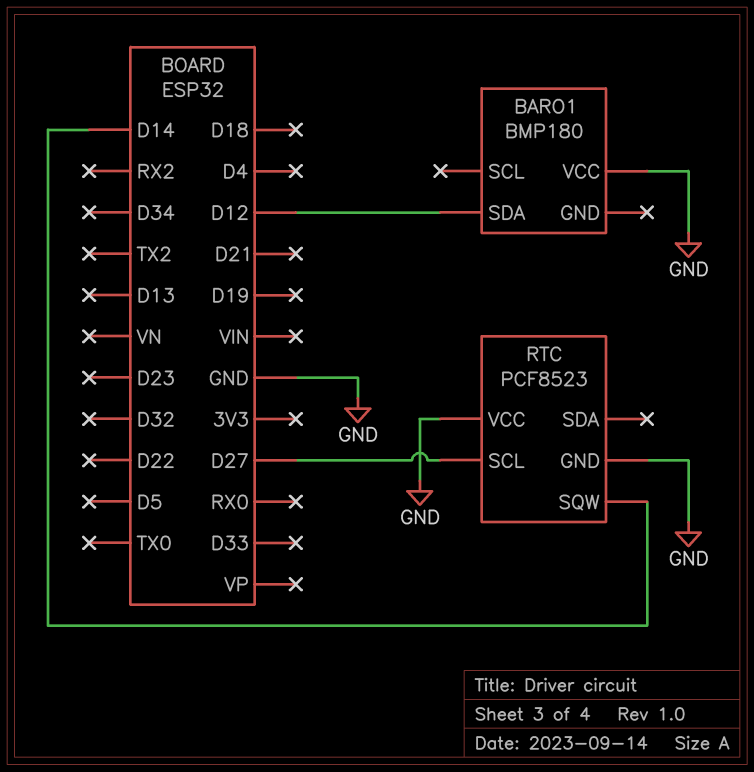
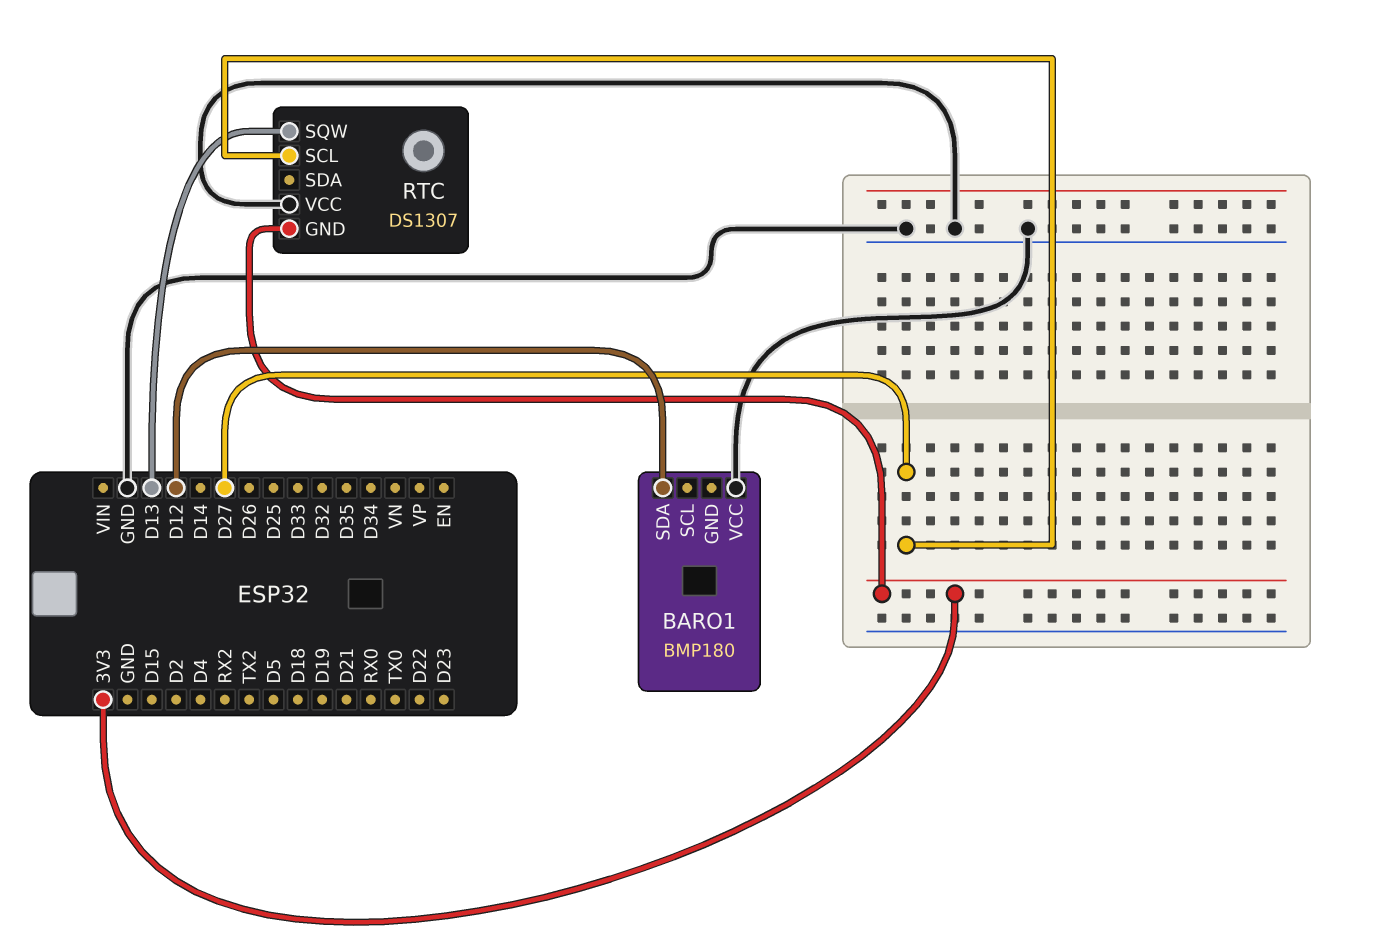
RTC: PCF8523 -> DS1307
RTC pin GND: GND -> 3V3
RTC pin SQW: D14 -> D13

